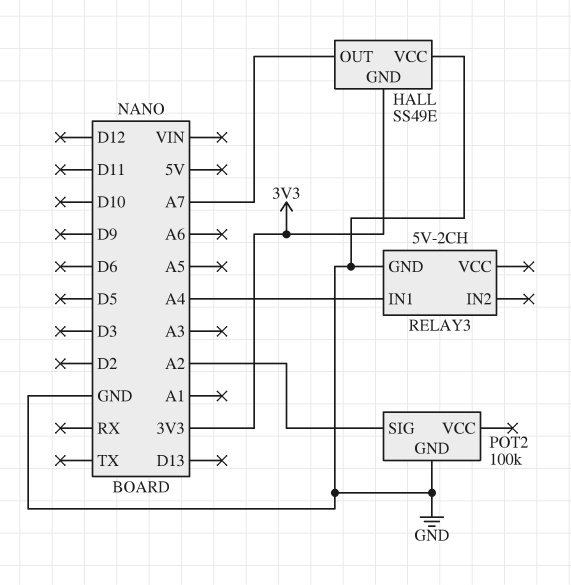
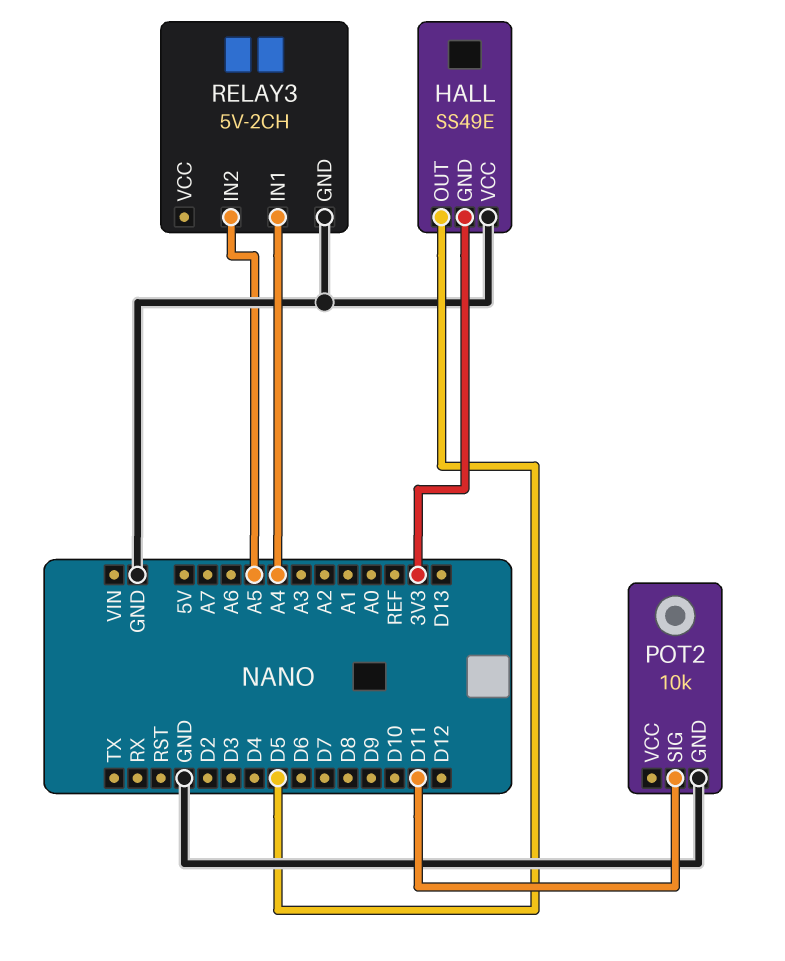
HALL pin OUT: A7 -> D5
POT2: 100k -> 10k
POT2 pin SIG: A2 -> D11
RELAY3 pin IN2: none -> A5

